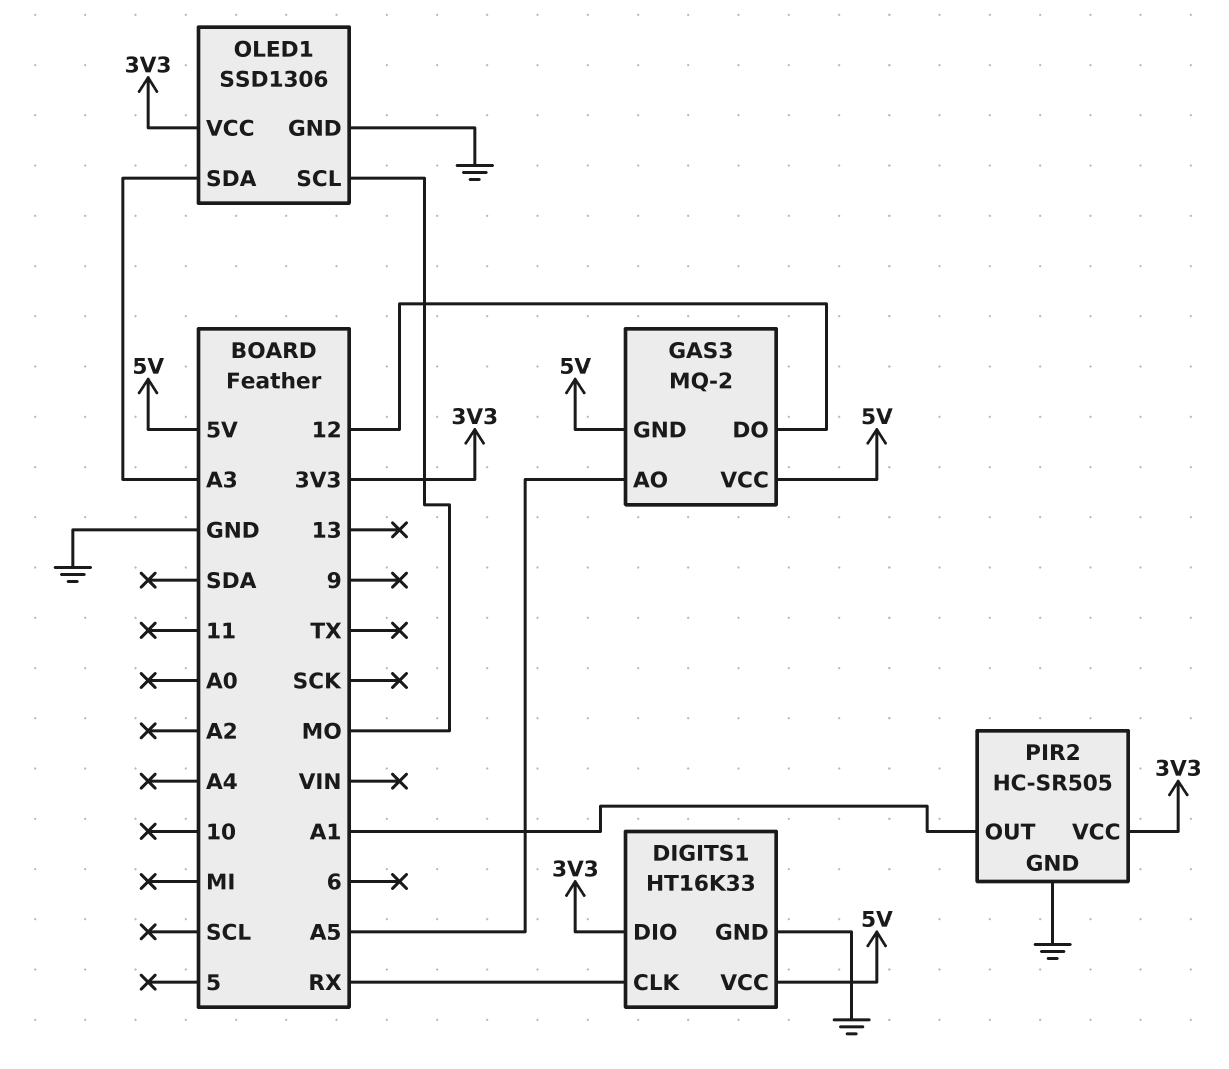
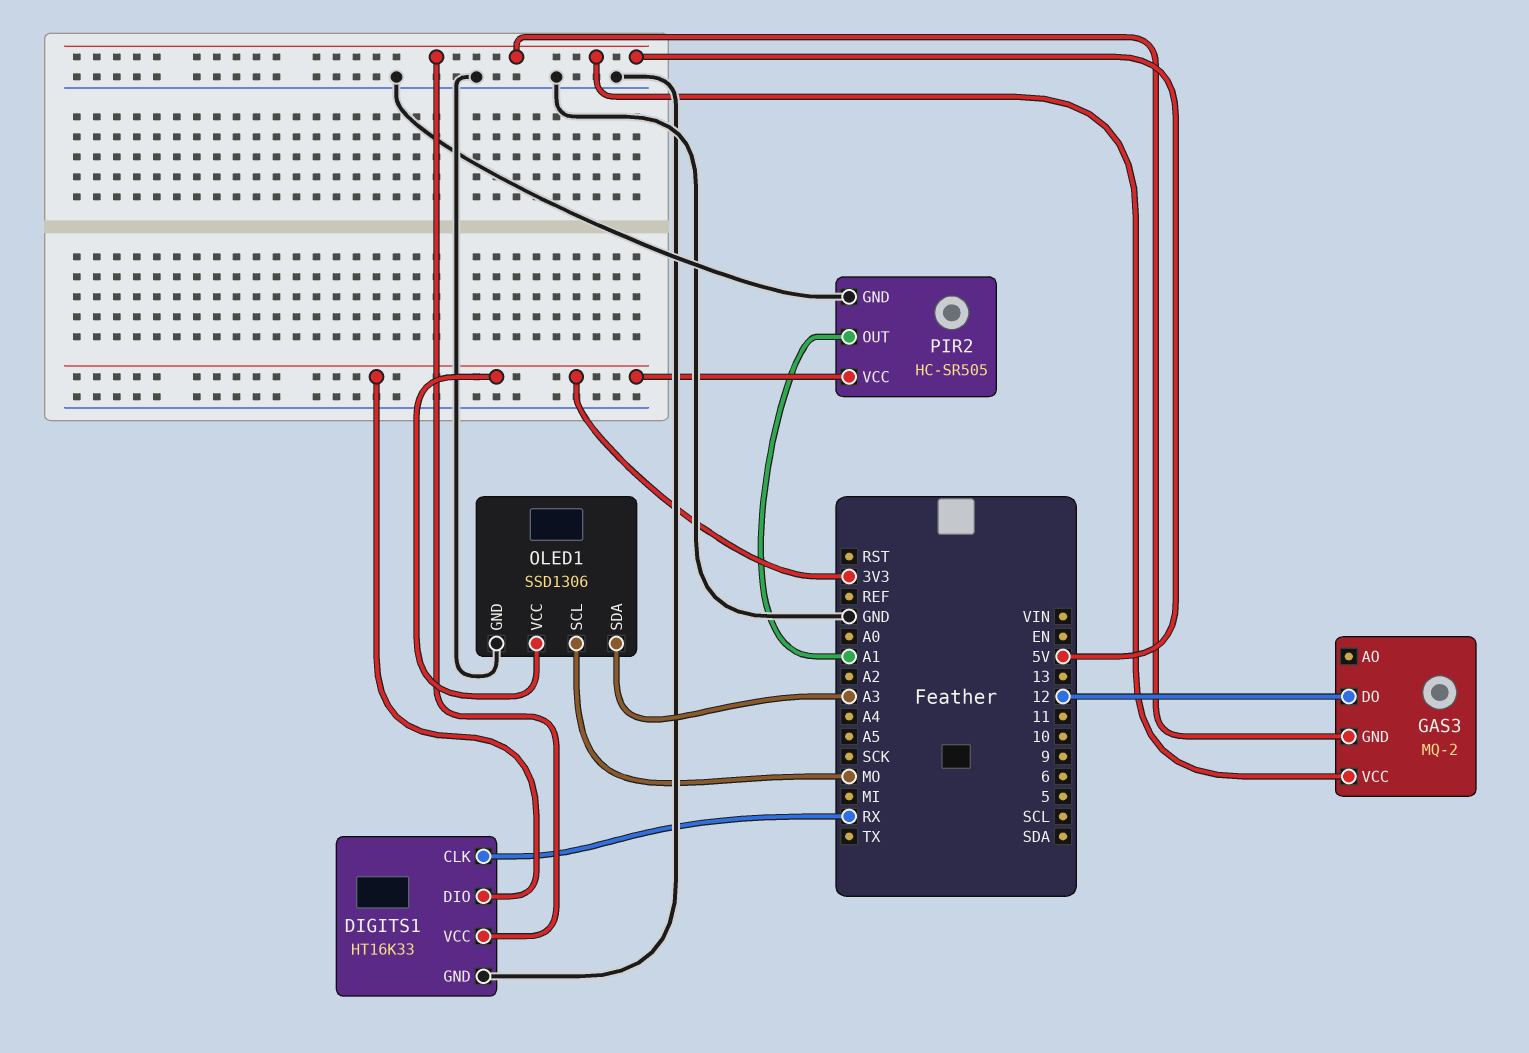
GAS3 pin AO: A5 -> none

